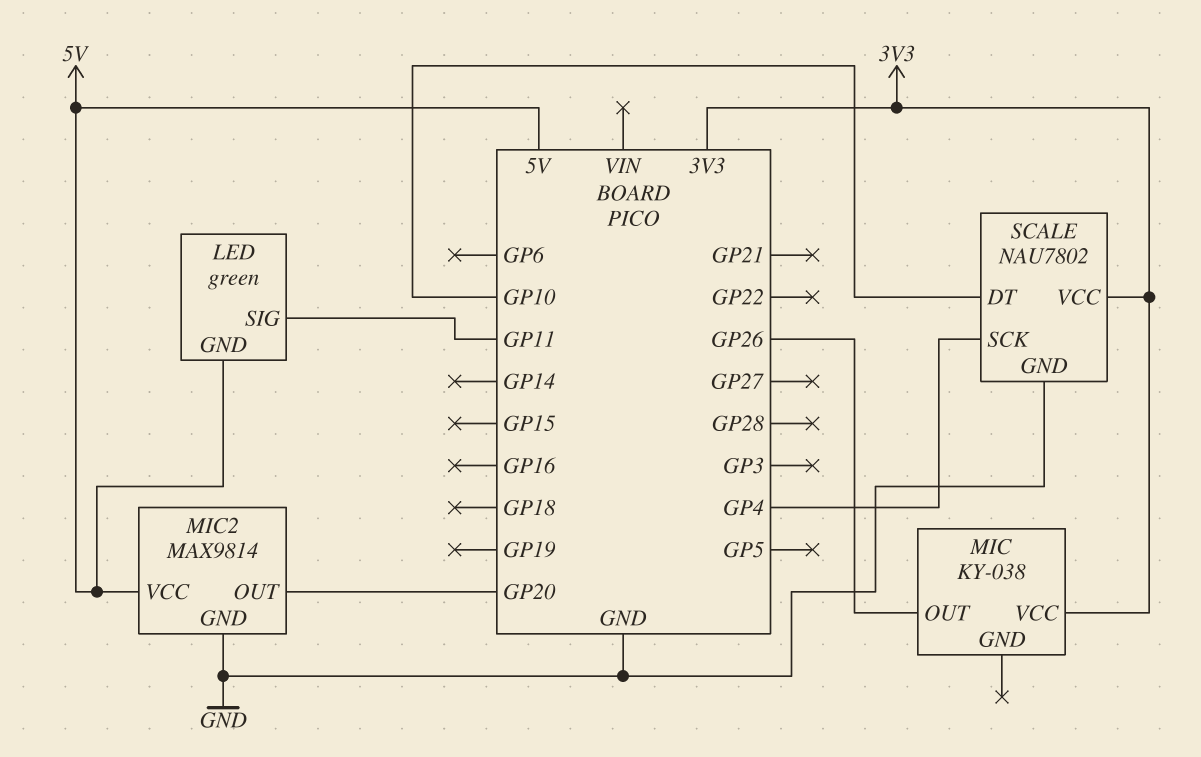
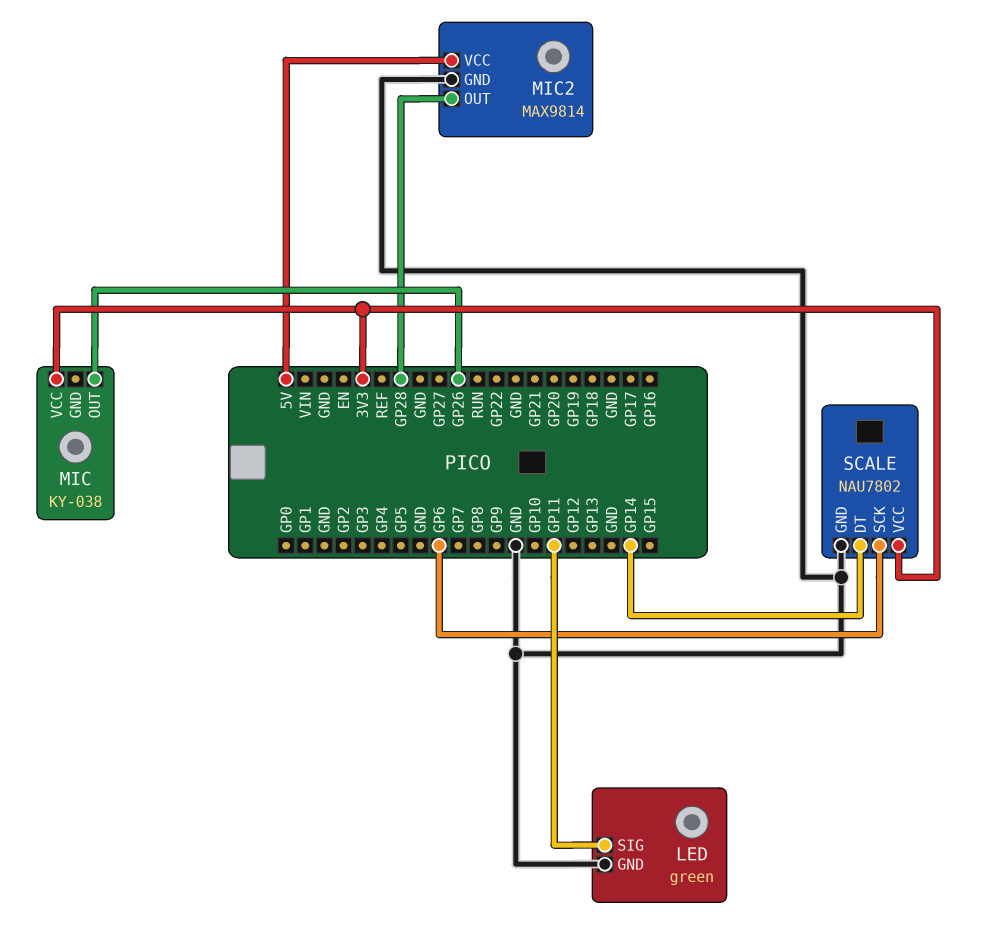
LED pin GND: 5V -> GND
MIC2 pin OUT: GP20 -> GP28
SCALE pin DT: GP10 -> GP14
SCALE pin SCK: GP4 -> GP6

